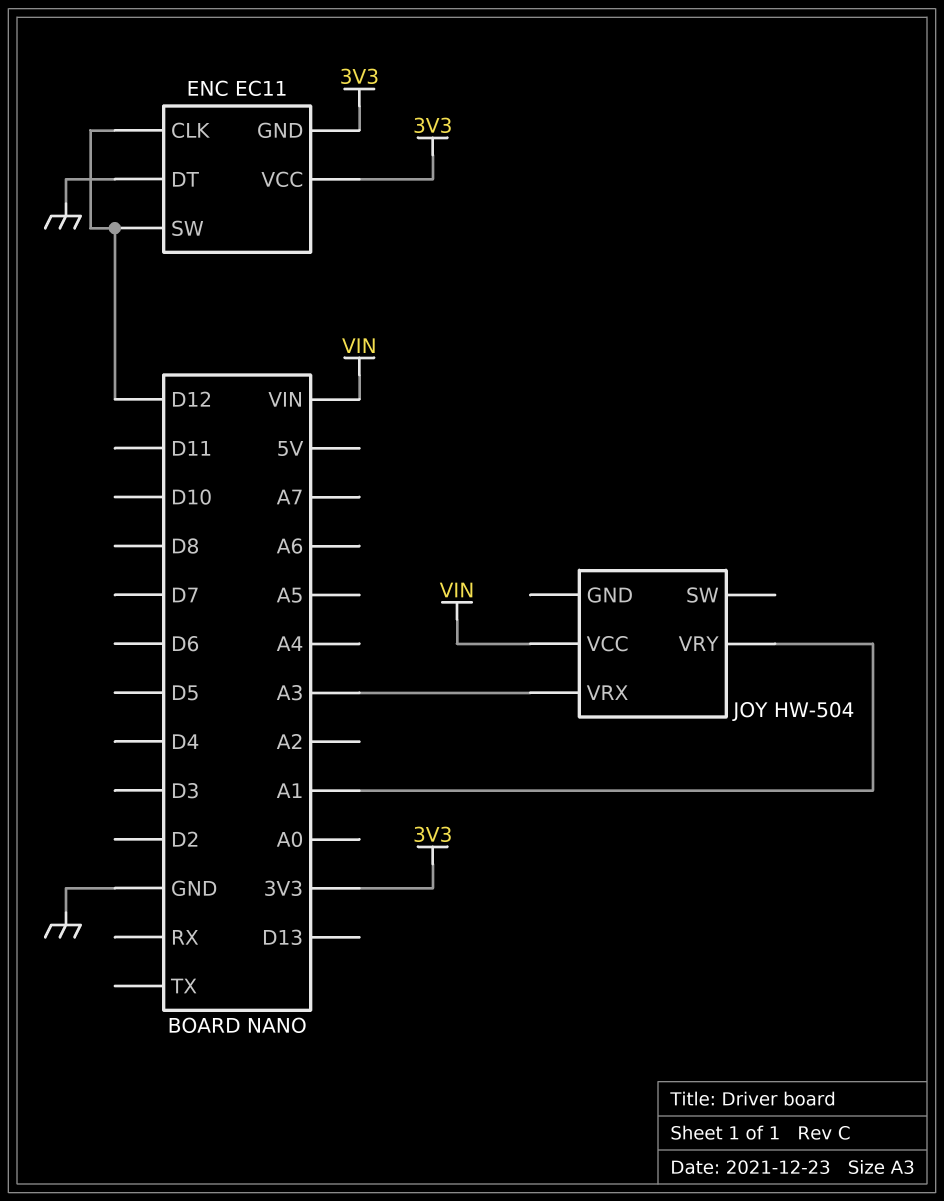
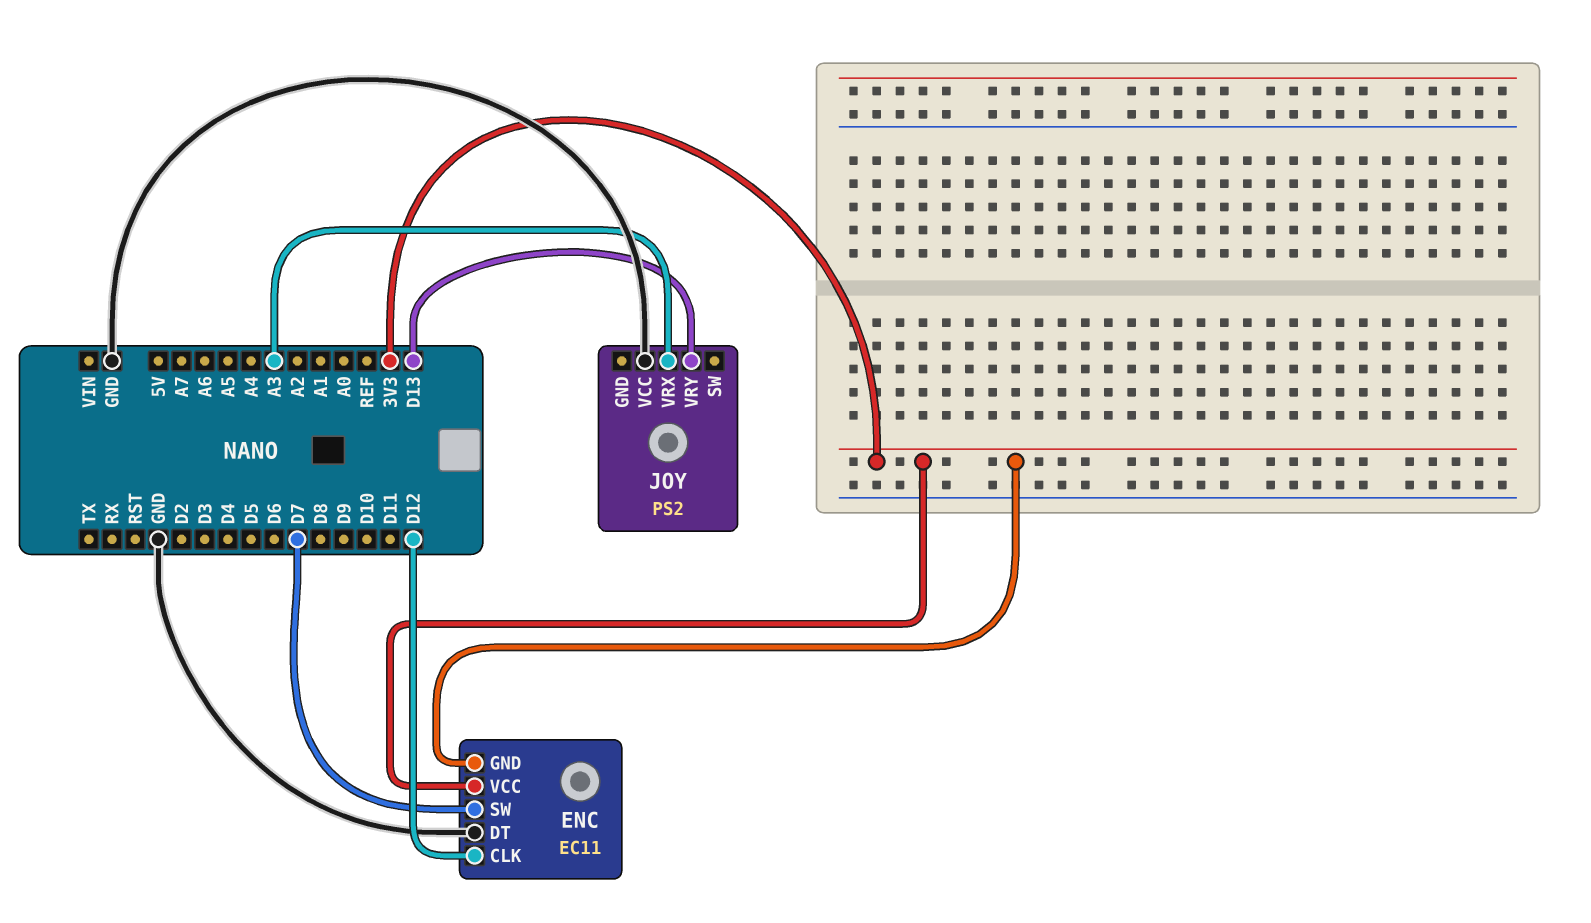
ENC pin SW: D12 -> D7
JOY: HW-504 -> PS2
JOY pin VCC: VIN -> GND
JOY pin VRY: A1 -> D13

